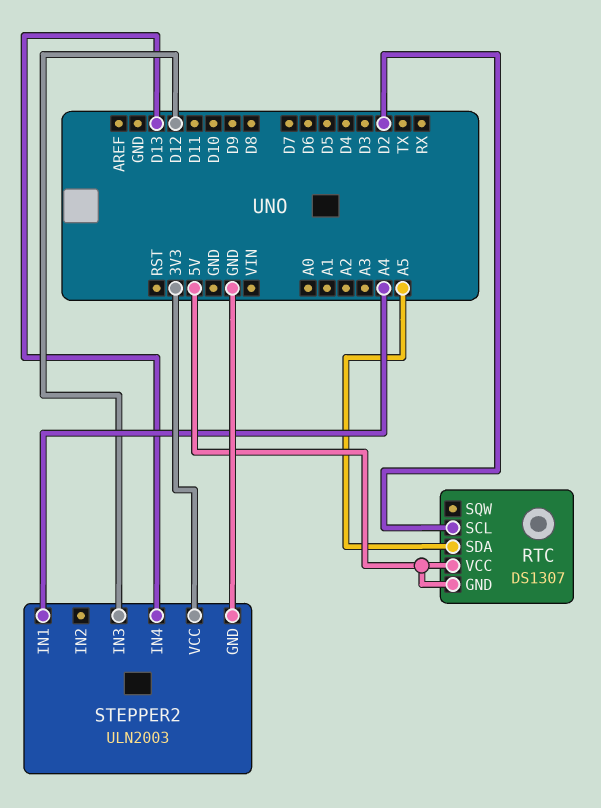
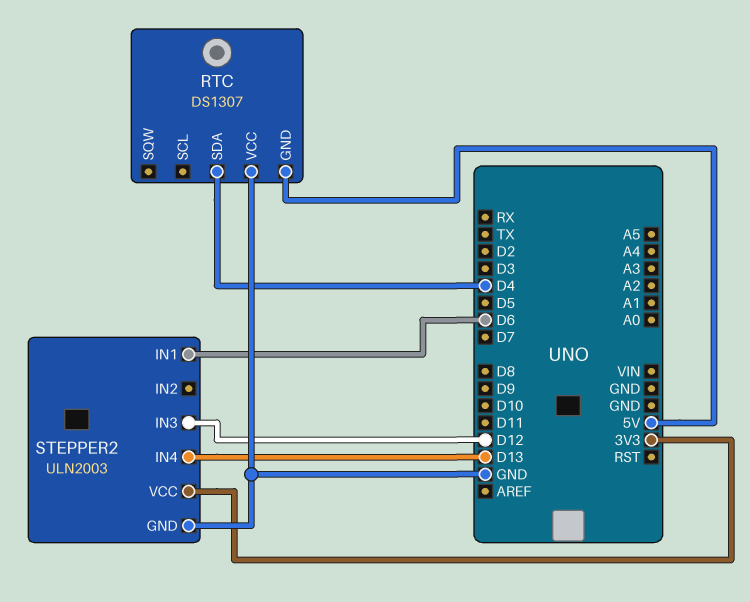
RTC pin SCL: D2 -> none
RTC pin SDA: A5 -> D4
RTC pin VCC: 5V -> GND
STEPPER2 pin IN1: A4 -> D6

